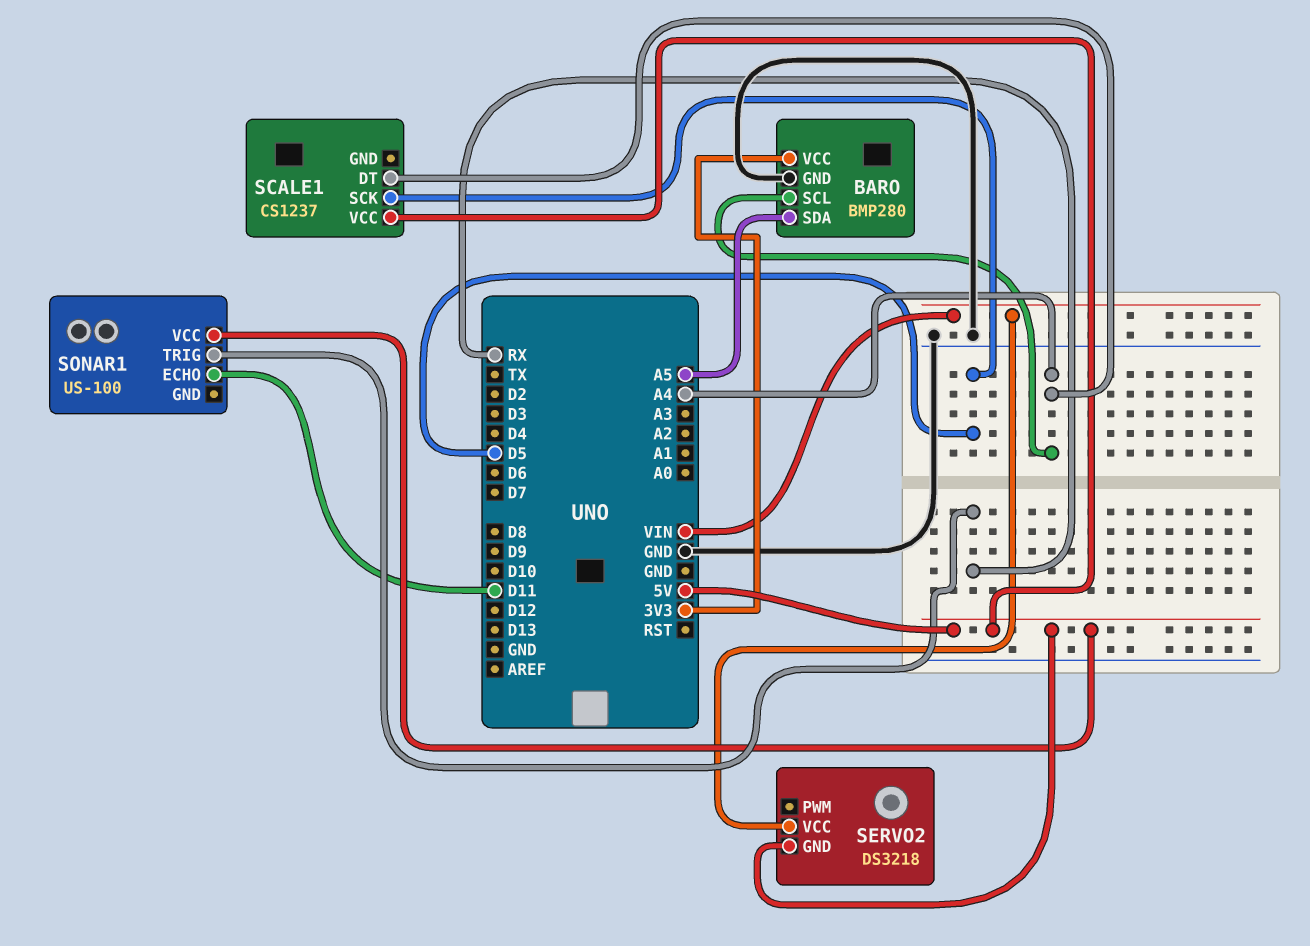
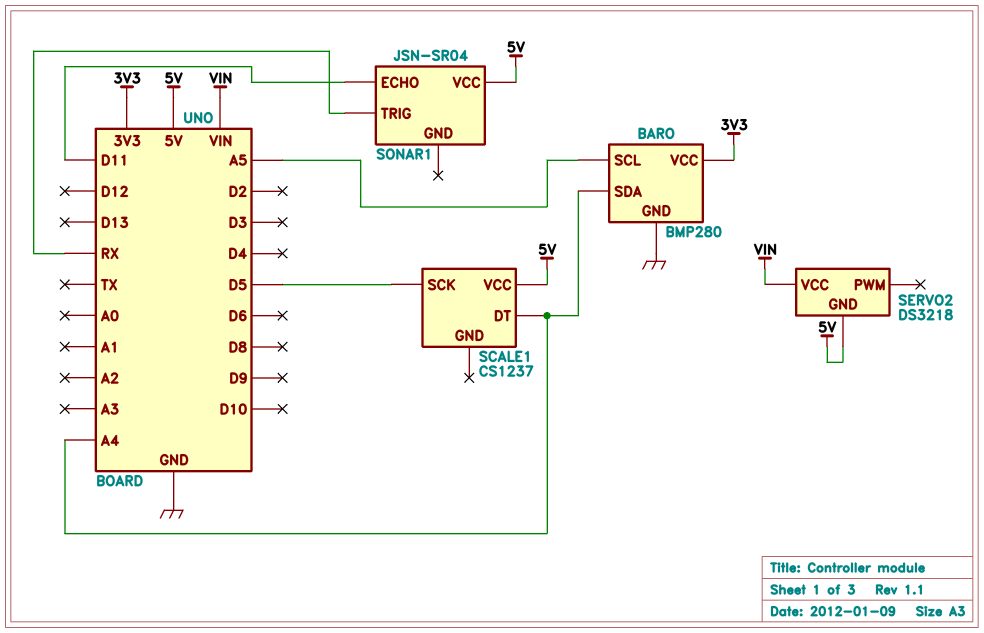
BARO pin SCL: A4 -> A5
BARO pin SDA: A5 -> A4
SONAR1: US-100 -> JSN-SR04

